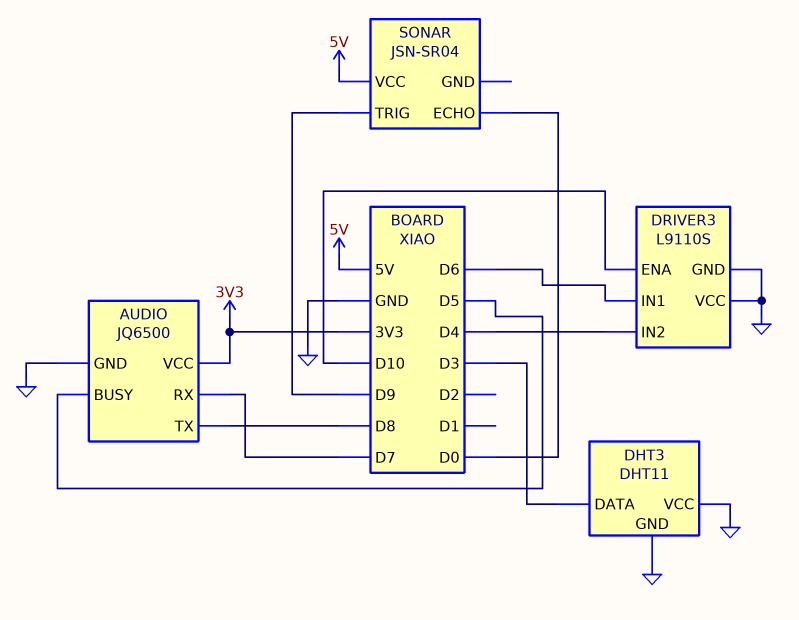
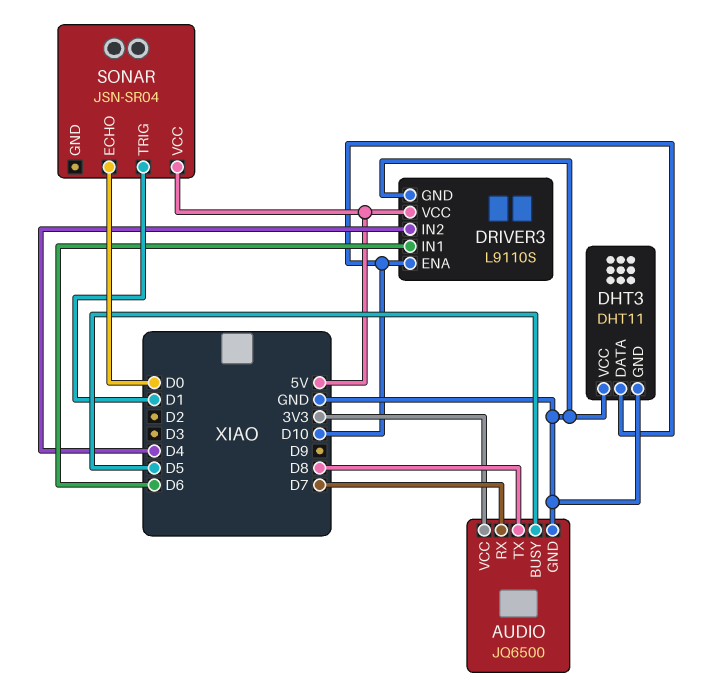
DHT3 pin DATA: D3 -> D10
DRIVER3 pin VCC: GND -> 5V
SONAR pin TRIG: D9 -> D1

